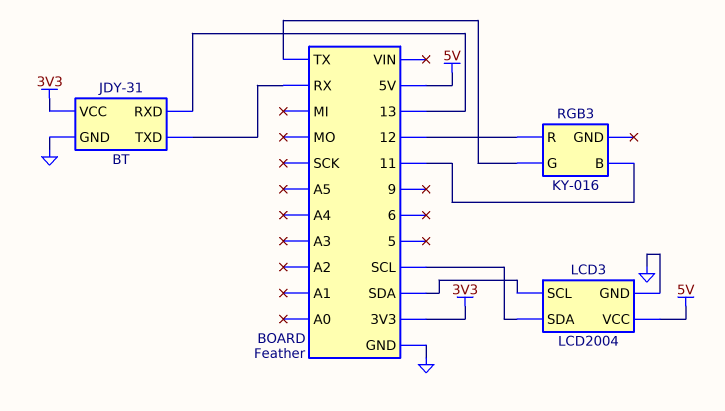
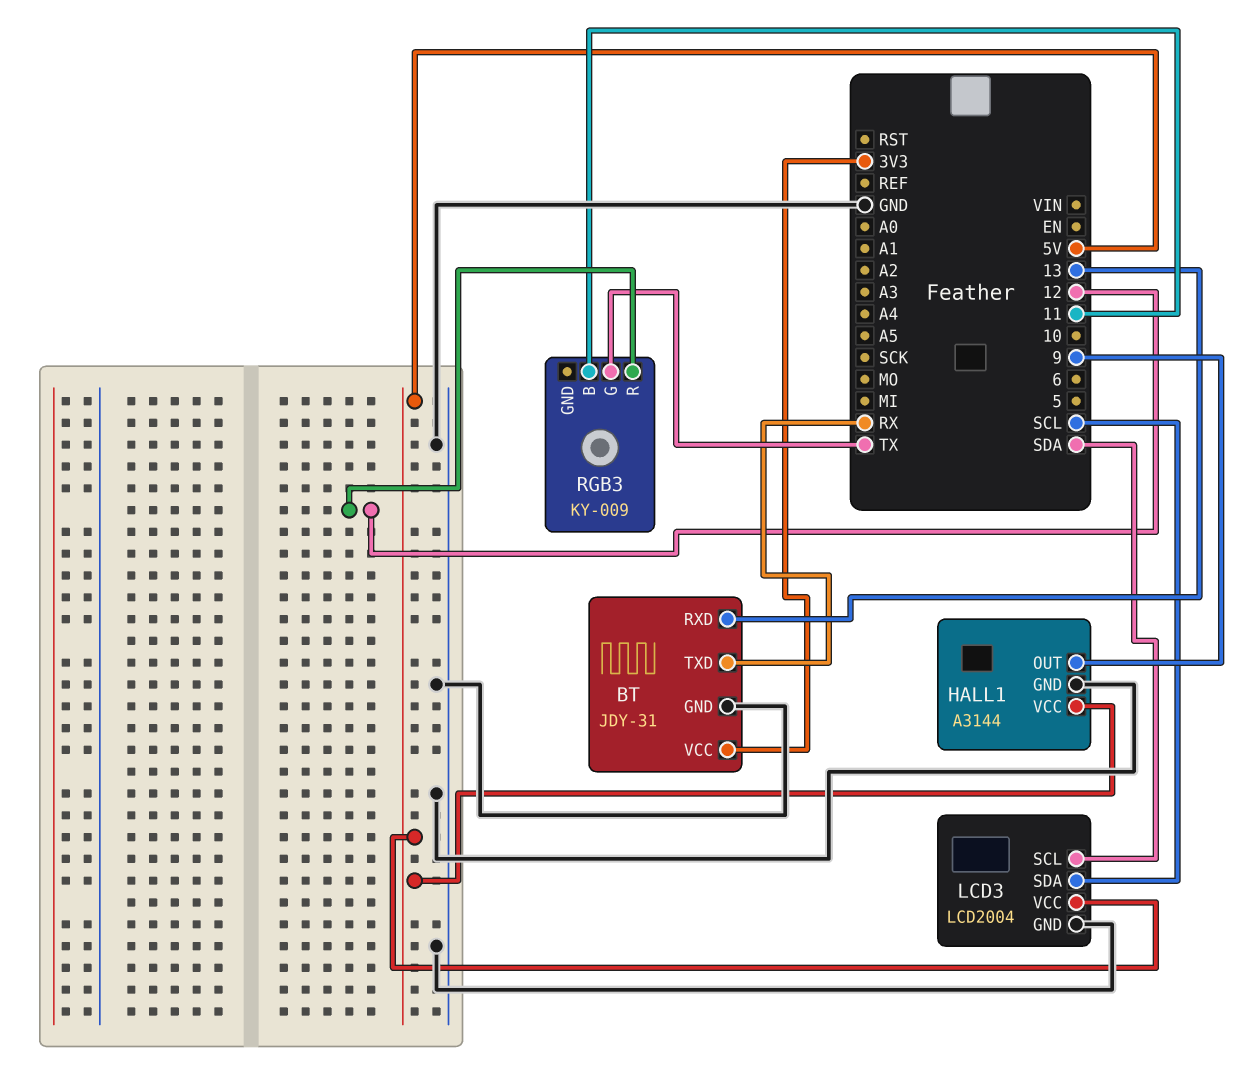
HALL1: none -> A3144
HALL1 pin GND: none -> GND
HALL1 pin OUT: none -> 9
HALL1 pin VCC: none -> 5V
RGB3: KY-016 -> KY-009

